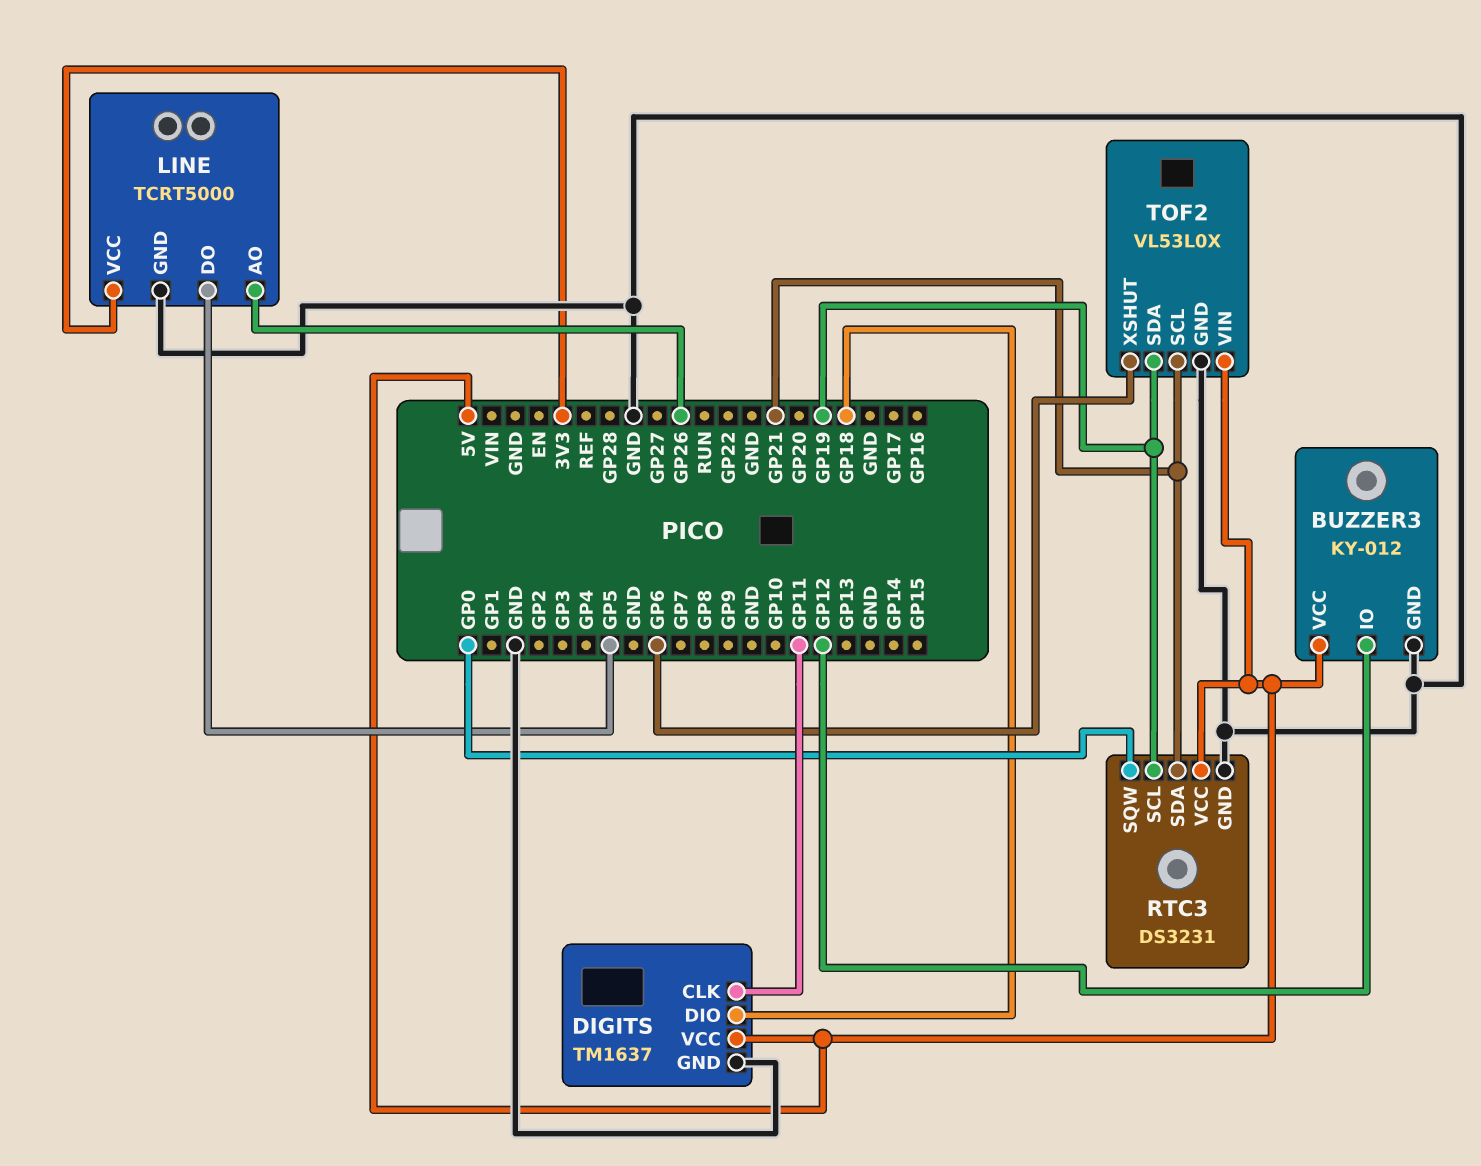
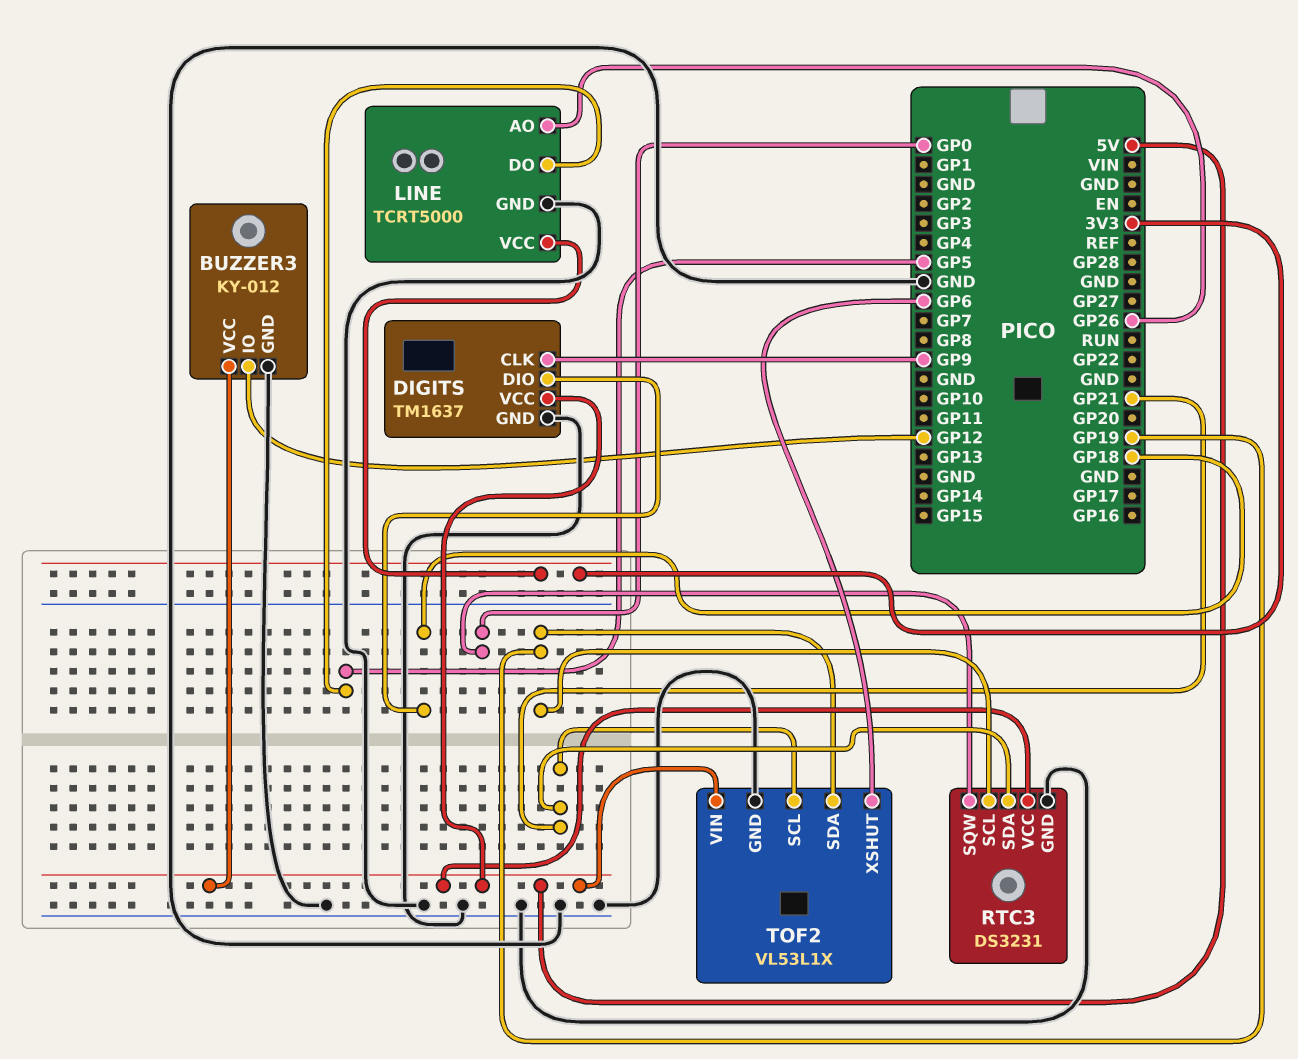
DIGITS pin CLK: GP11 -> GP9
TOF2: VL53L0X -> VL53L1X

